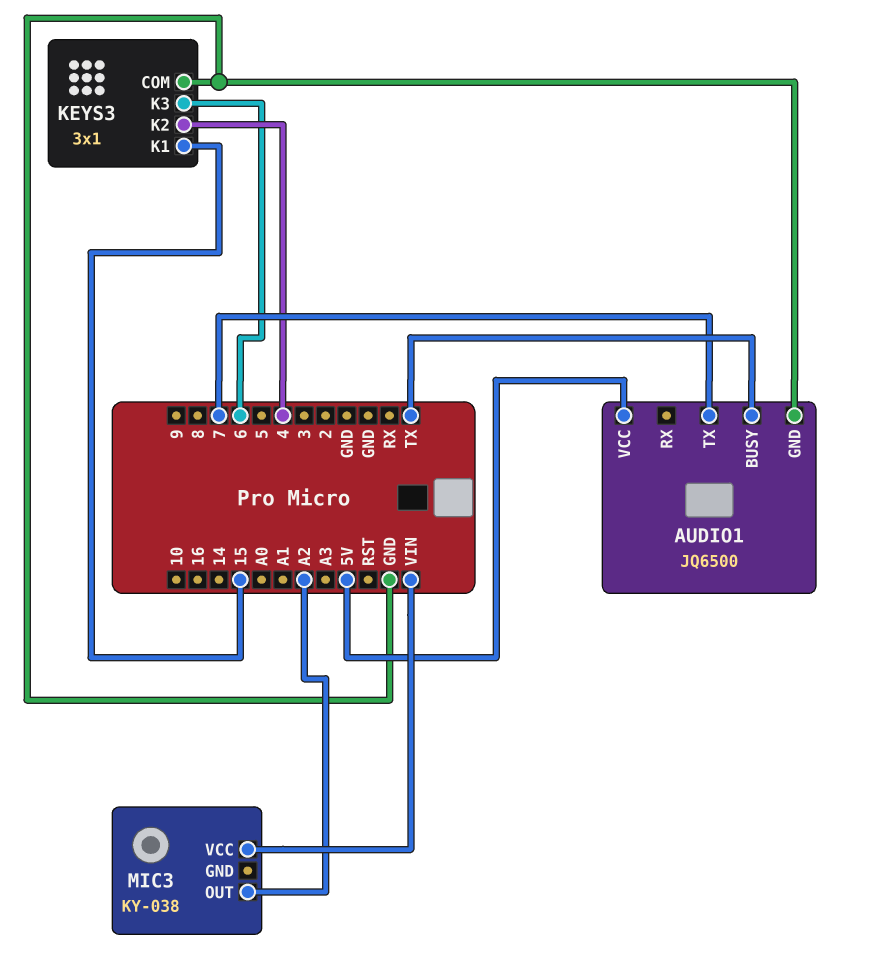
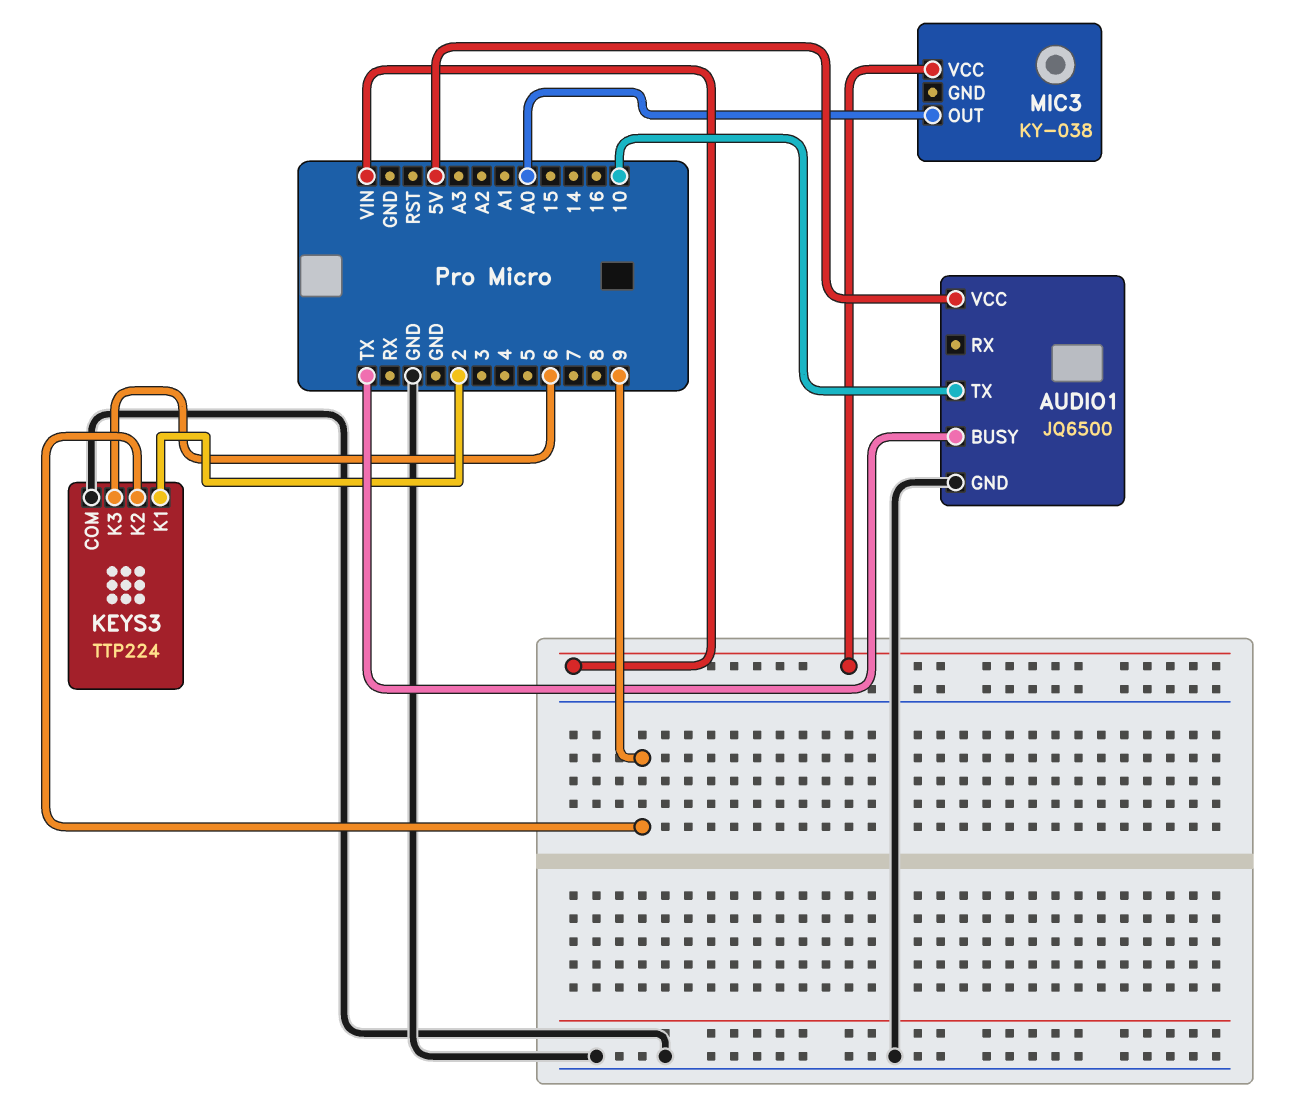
AUDIO1 pin TX: 7 -> 10
KEYS3: 3x1 -> TTP224
KEYS3 pin K1: 15 -> 2
KEYS3 pin K2: 4 -> 9
MIC3 pin OUT: A2 -> A0

